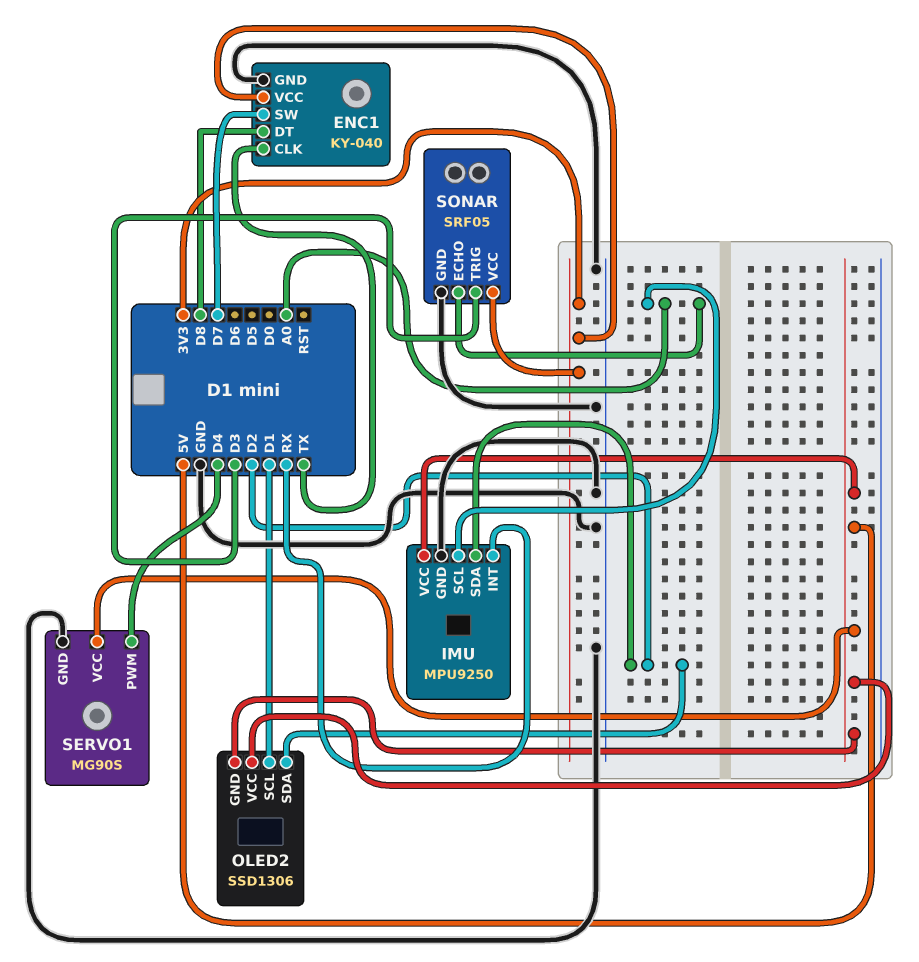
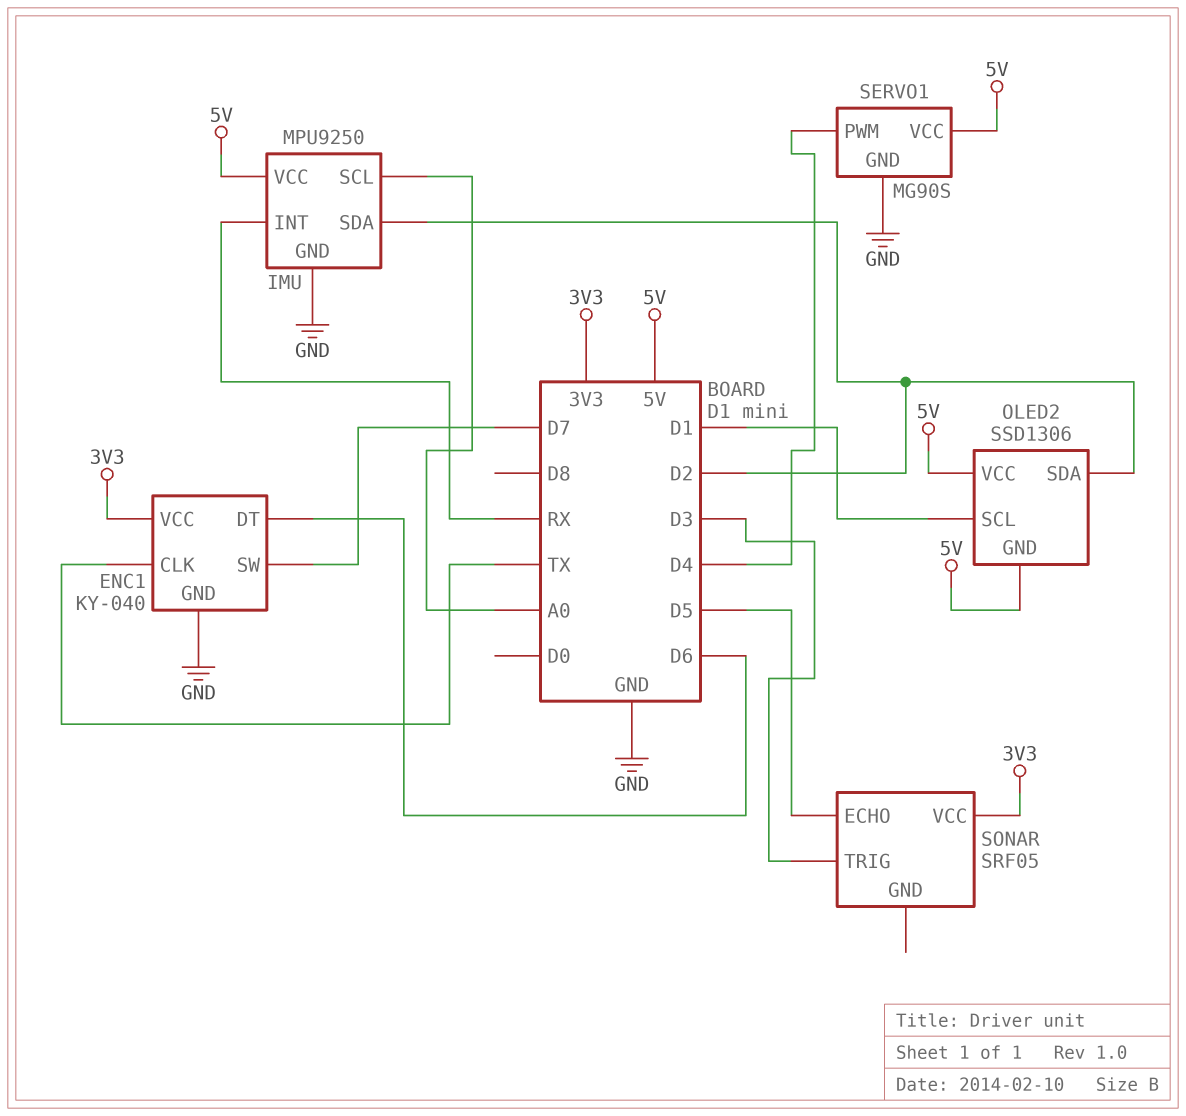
ENC1 pin DT: D8 -> D6
SONAR pin ECHO: A0 -> D5
SONAR pin GND: GND -> none

